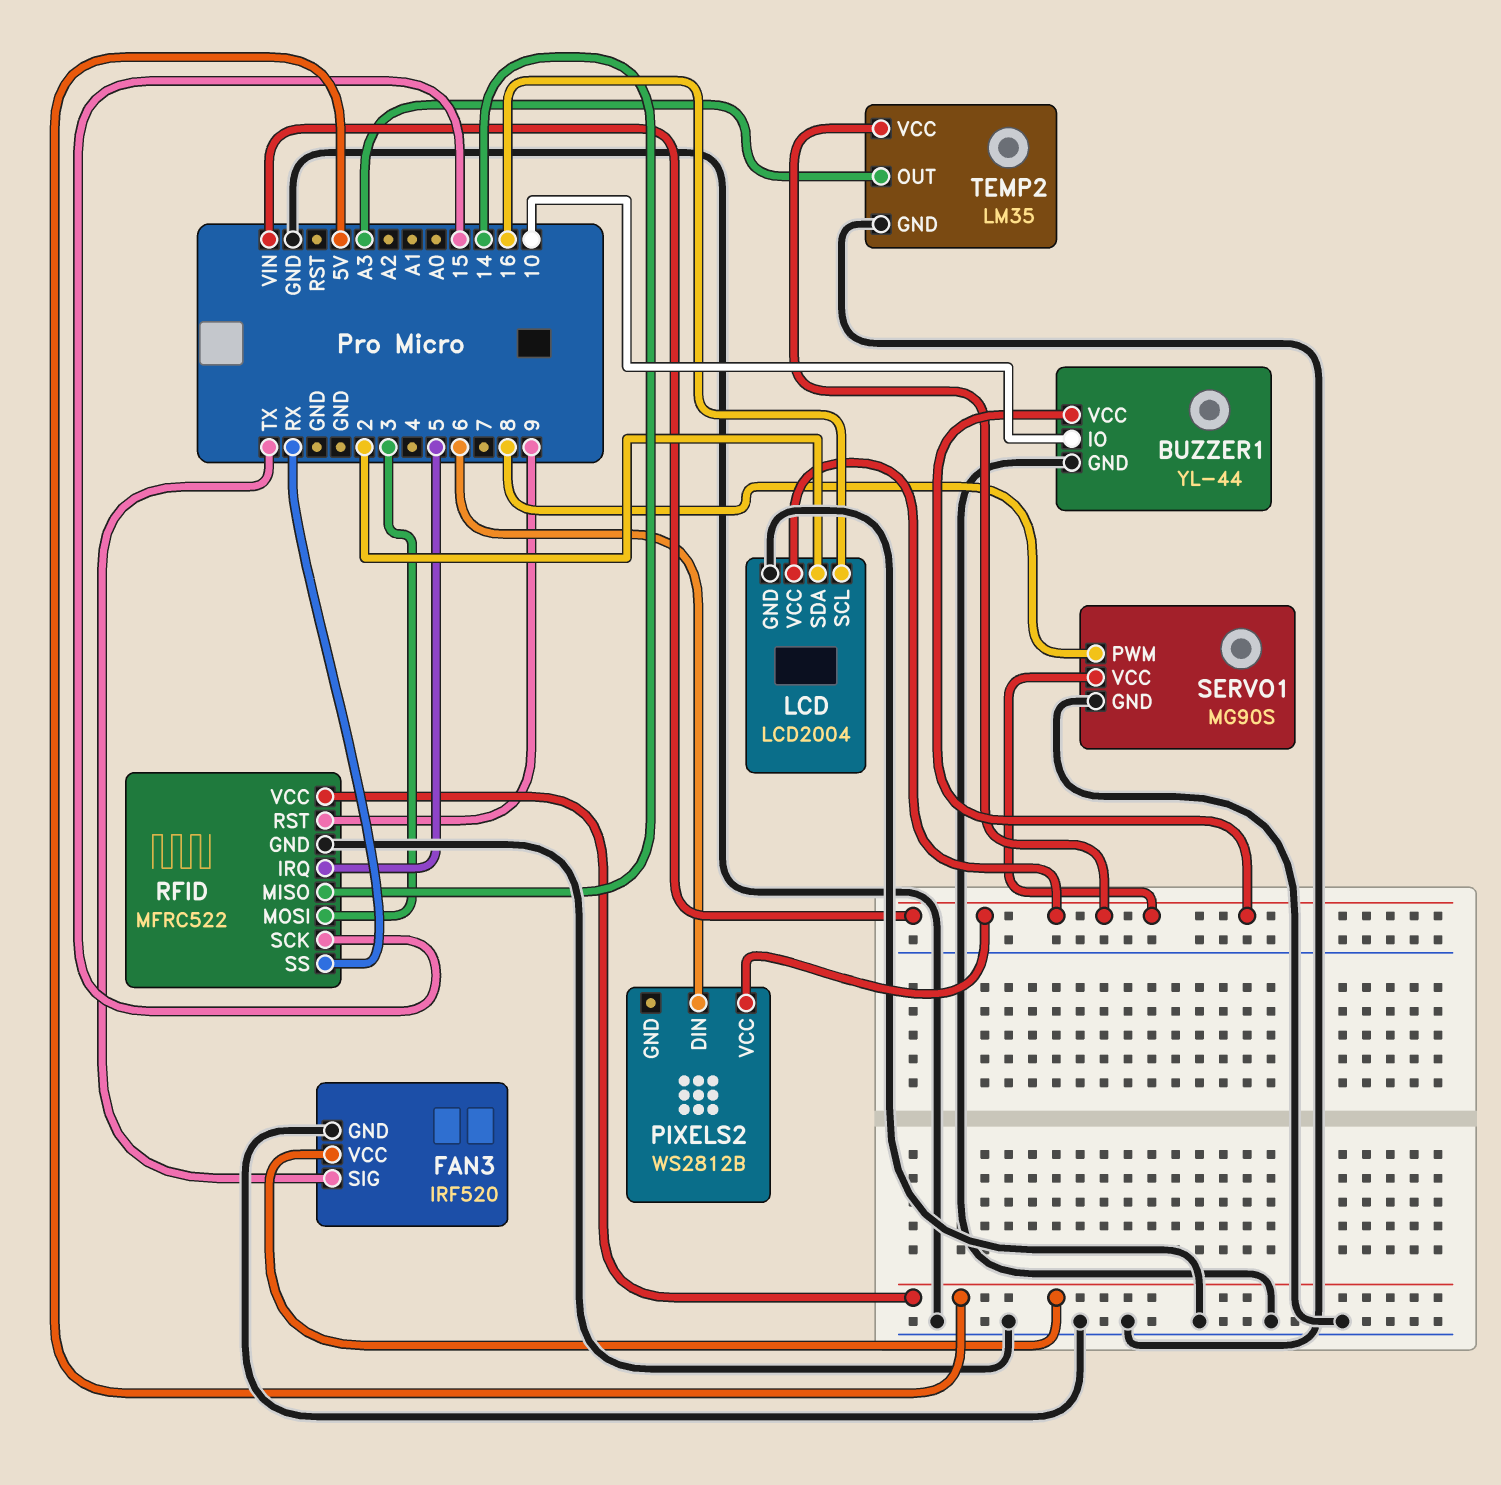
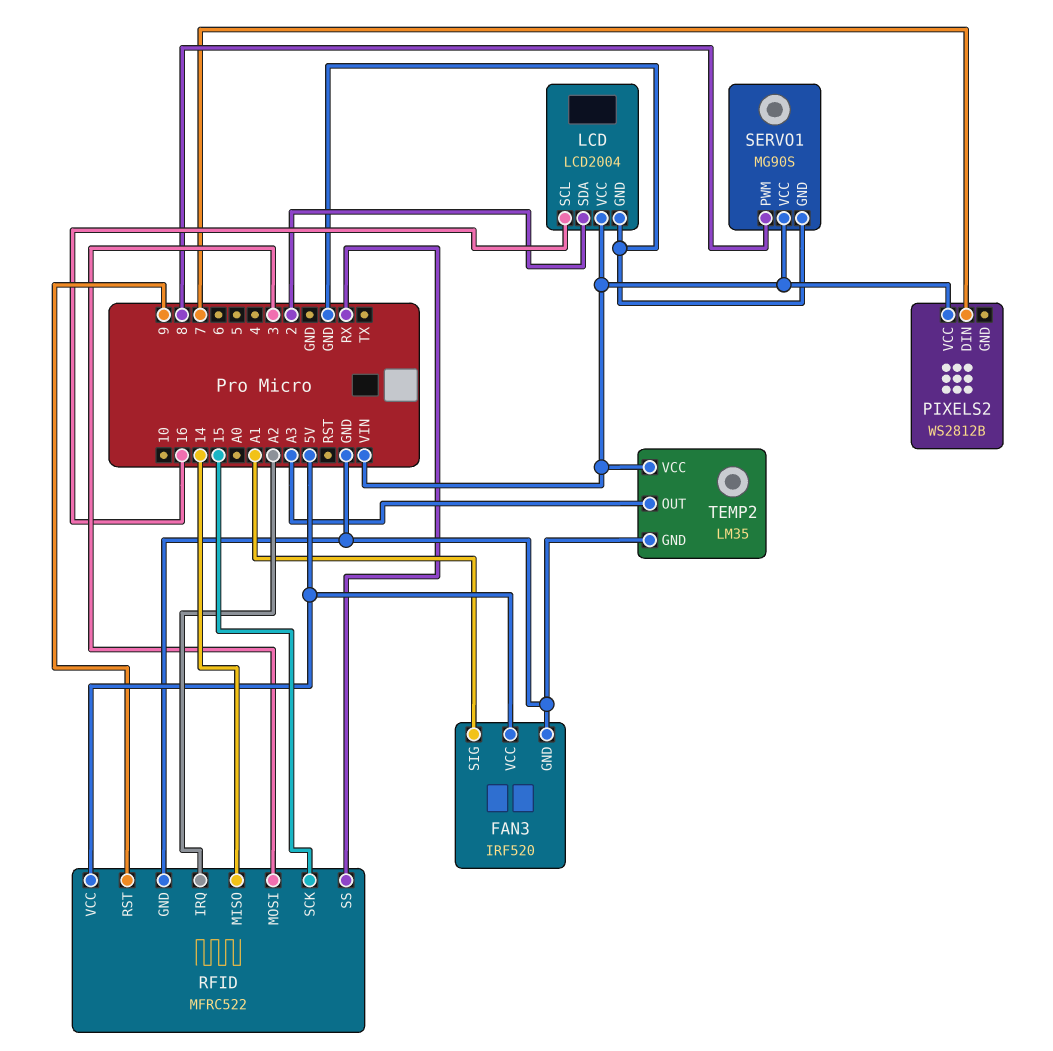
BUZZER1: YL-44 -> none
BUZZER1 pin GND: GND -> none
BUZZER1 pin IO: 10 -> none
BUZZER1 pin VCC: VIN -> none
FAN3 pin SIG: TX -> A1
PIXELS2 pin DIN: 6 -> 7
RFID pin IRQ: 5 -> A2

